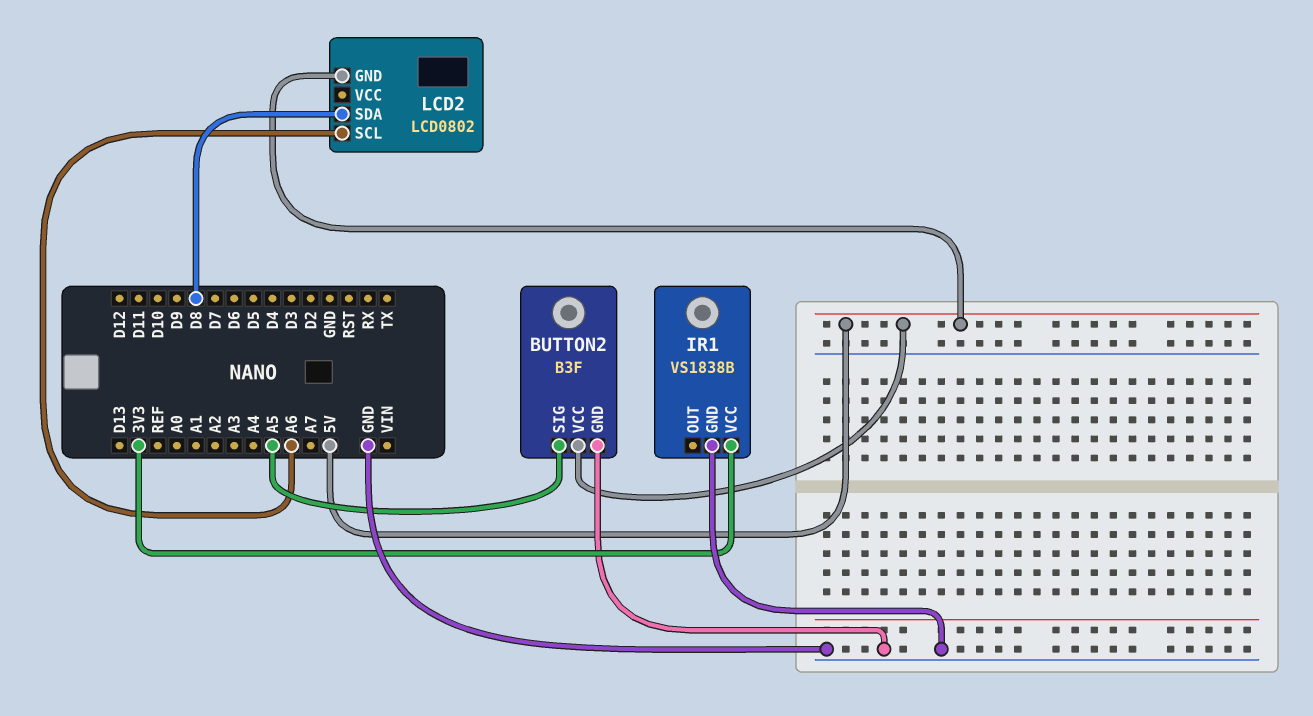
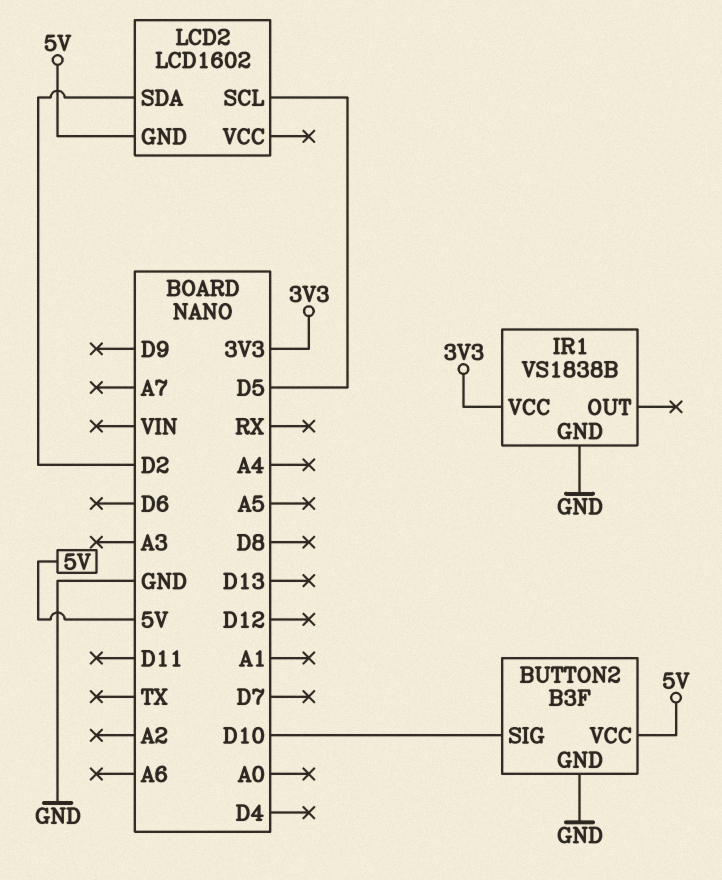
BUTTON2 pin SIG: A5 -> D10
LCD2: LCD0802 -> LCD1602
LCD2 pin SCL: A6 -> D5
LCD2 pin SDA: D8 -> D2

